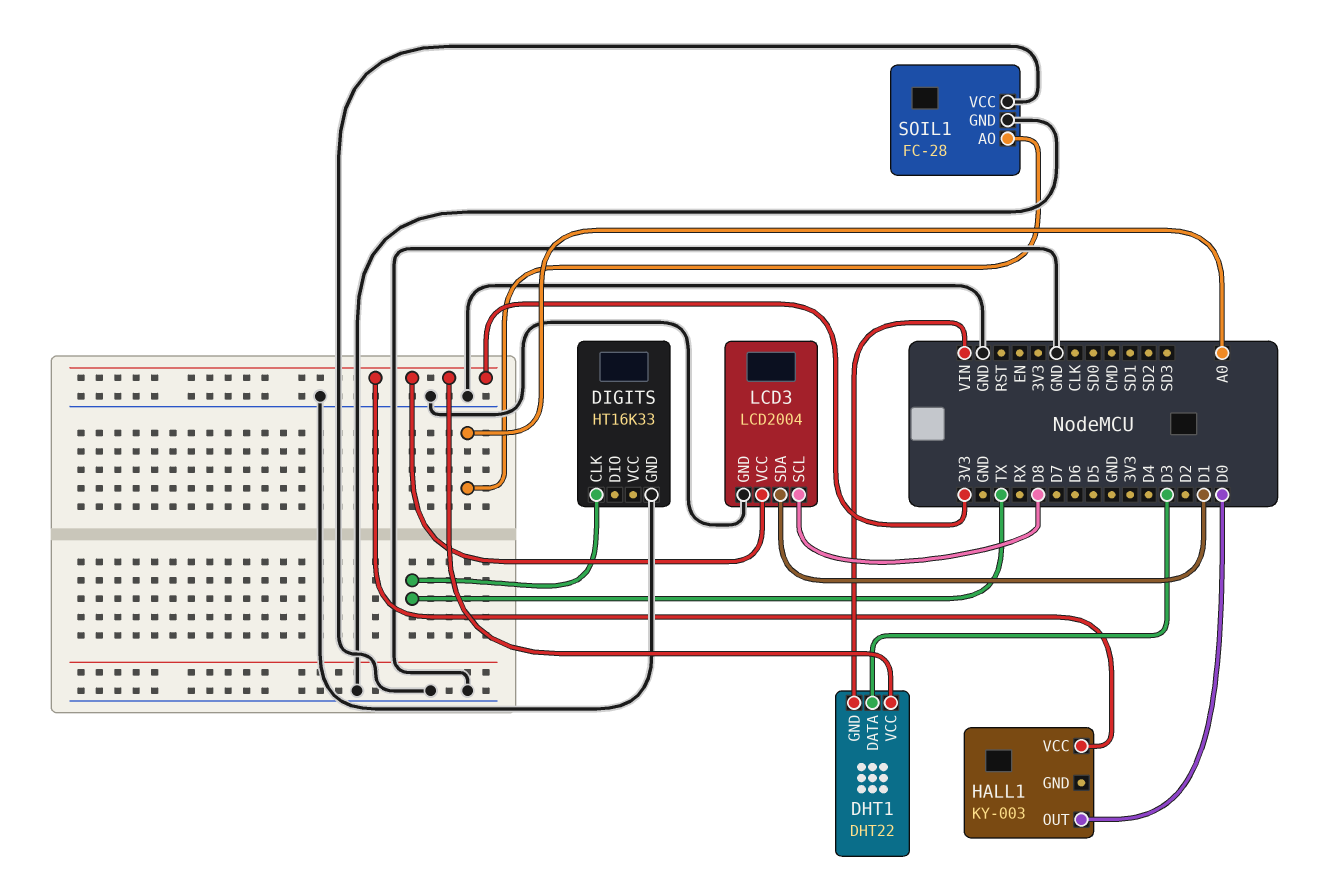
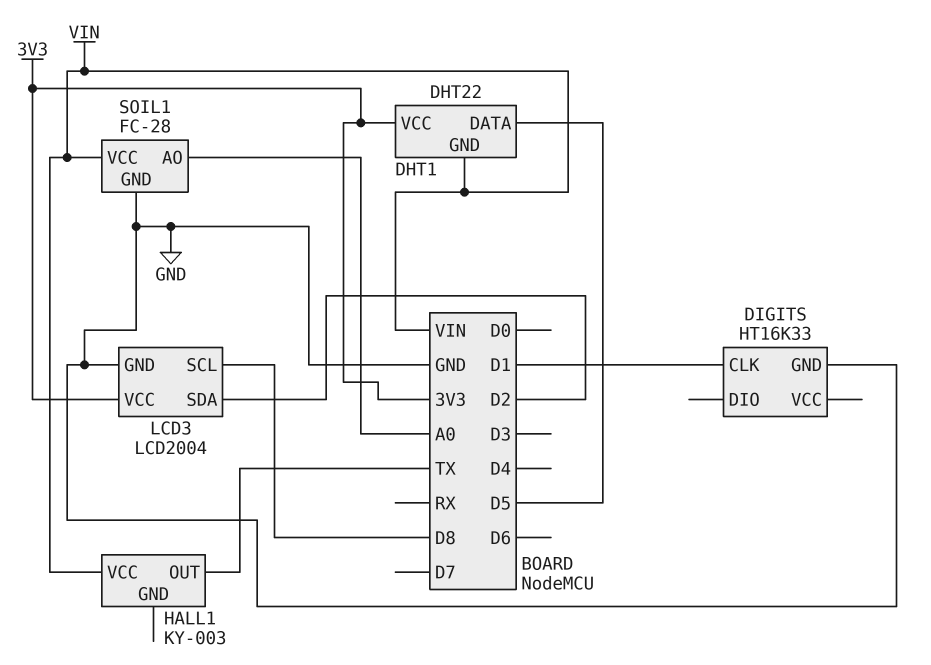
DHT1 pin DATA: D3 -> D5
DIGITS pin CLK: TX -> D1
HALL1 pin OUT: D0 -> TX
HALL1 pin VCC: 3V3 -> VIN
LCD3 pin SDA: D1 -> D2
SOIL1 pin VCC: GND -> VIN

